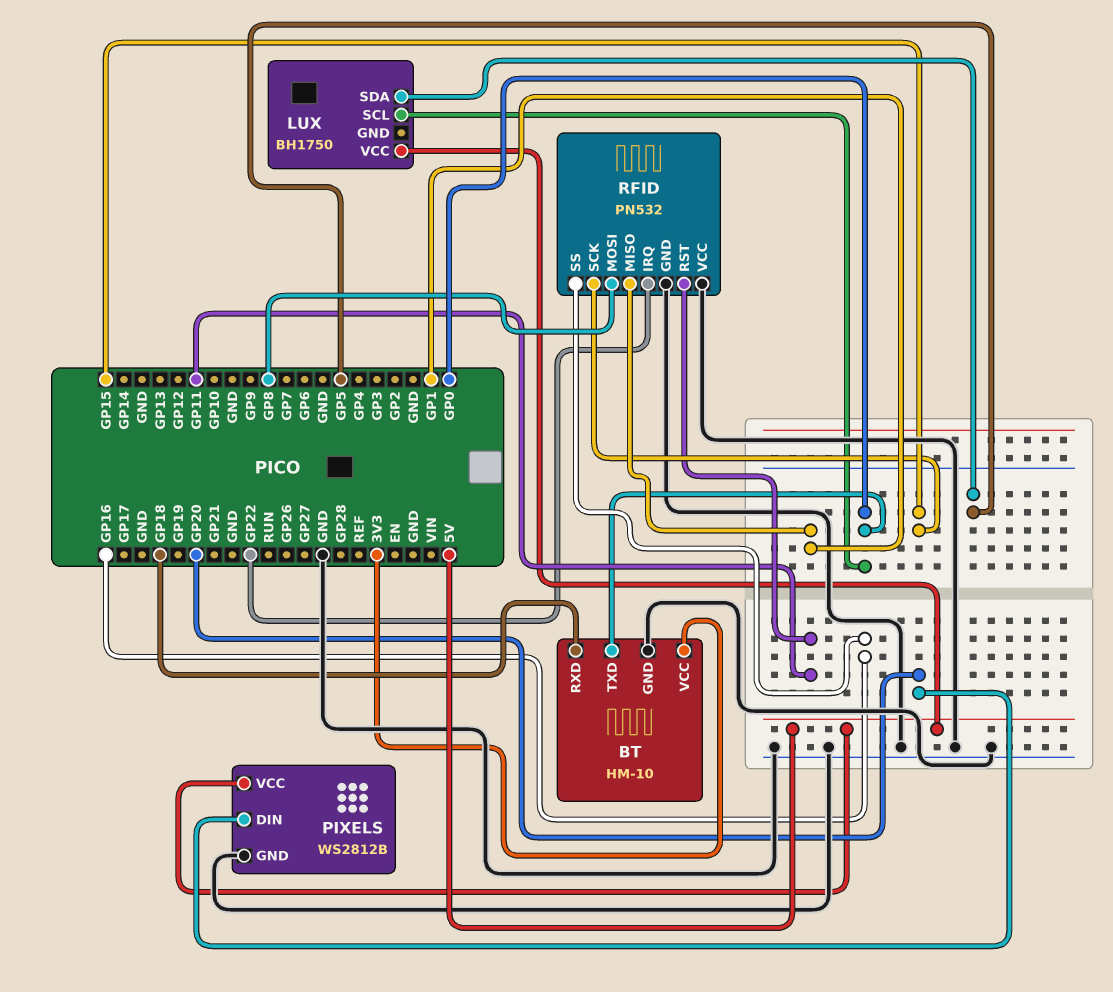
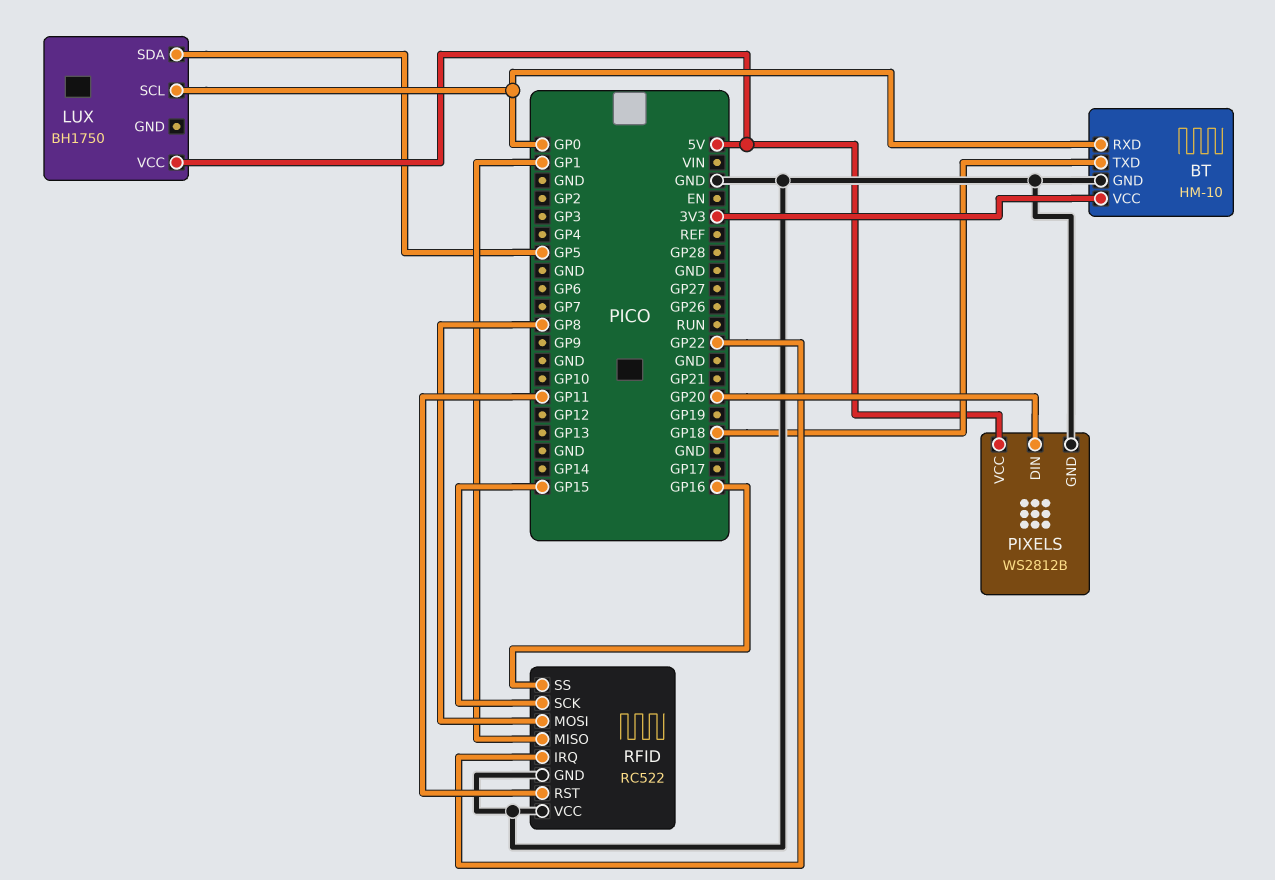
BT pin RXD: GP18 -> GP0
BT pin TXD: GP0 -> GP18
RFID: PN532 -> RC522

